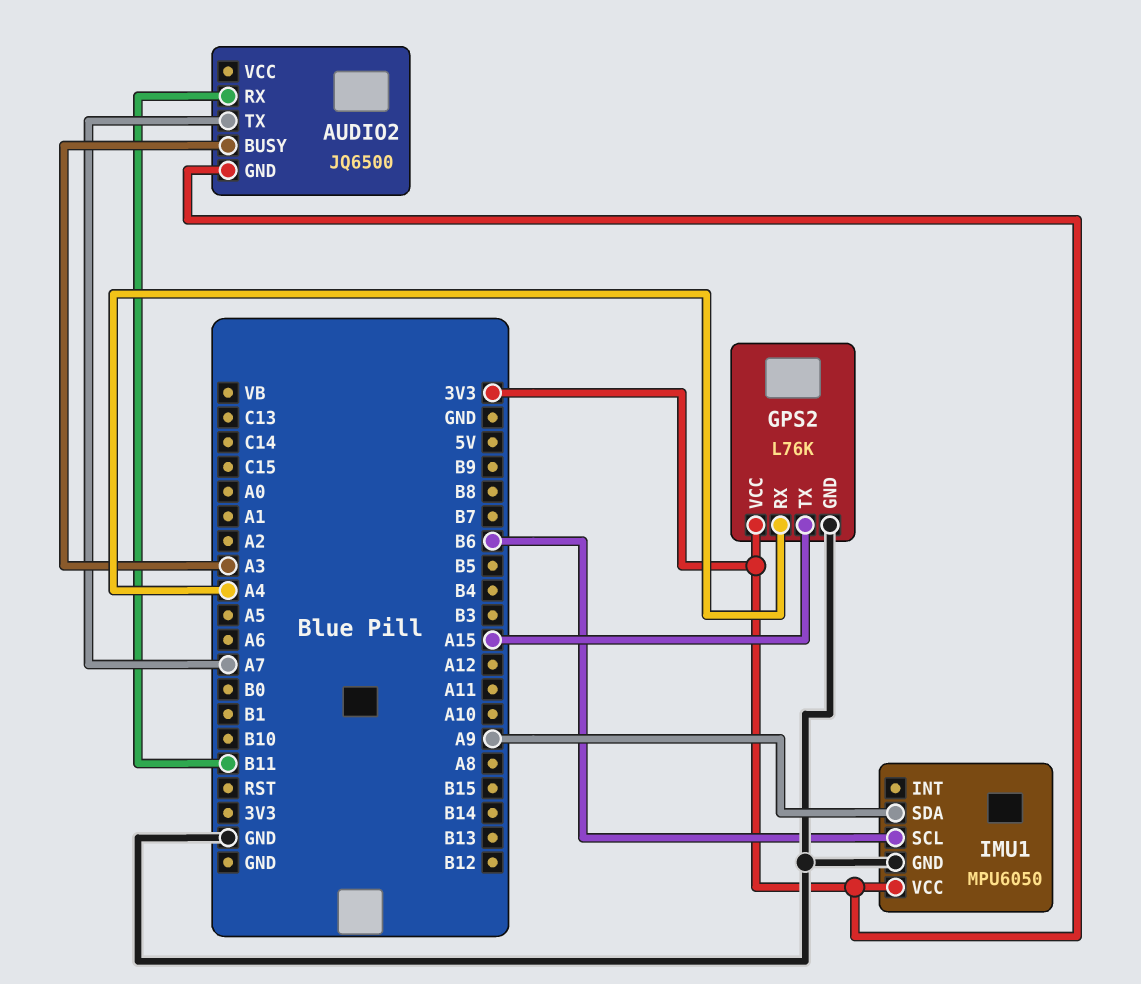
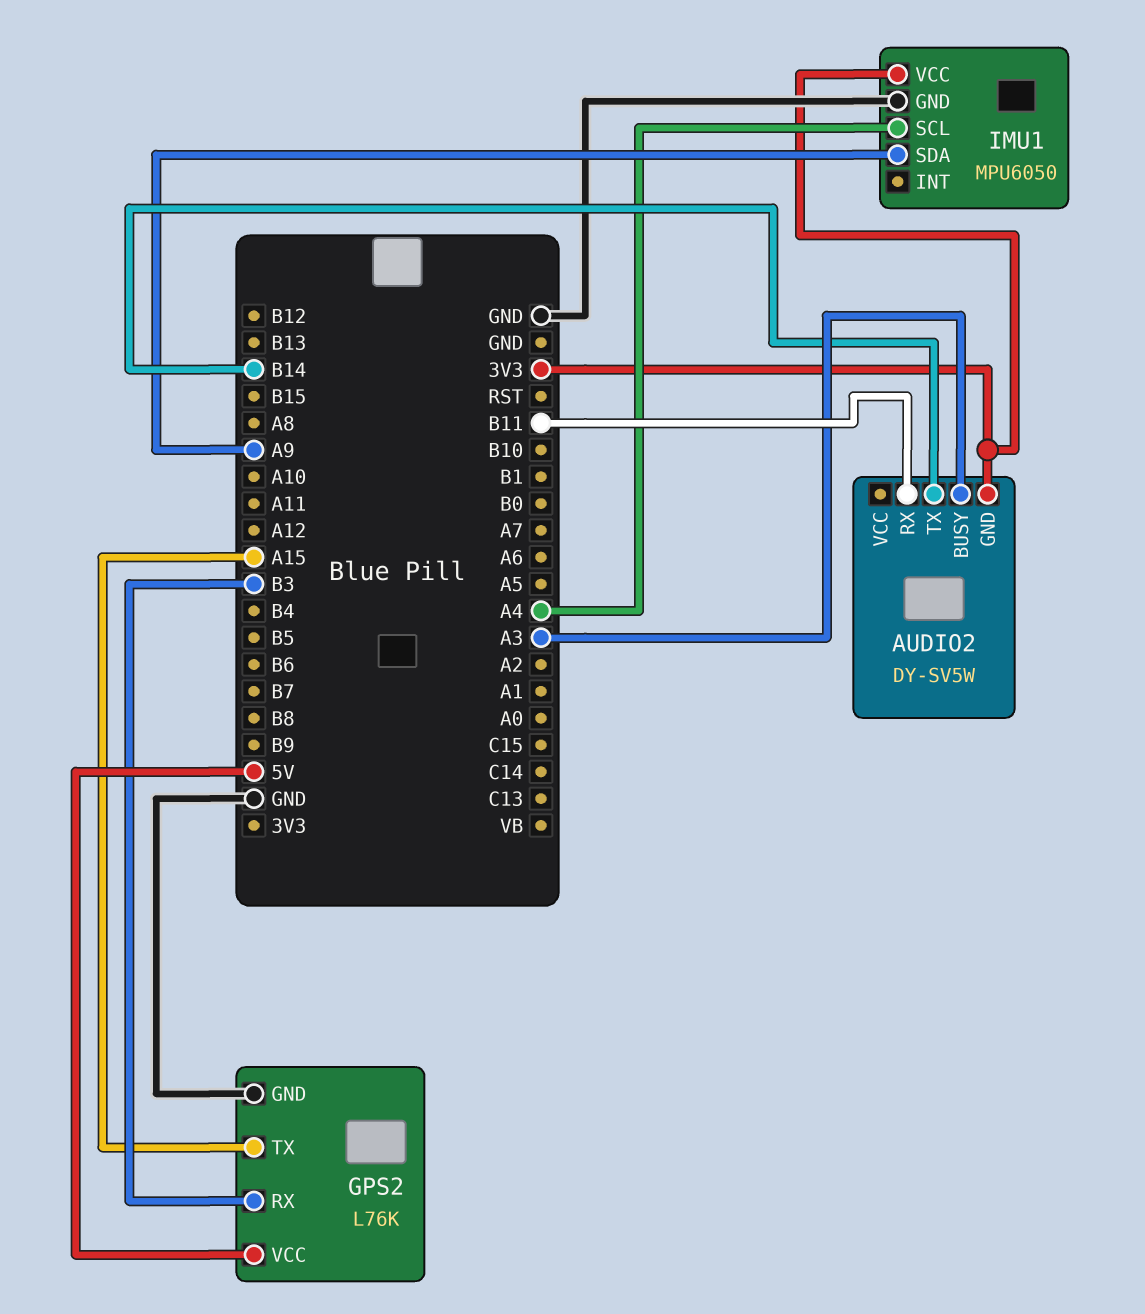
AUDIO2: JQ6500 -> DY-SV5W
AUDIO2 pin TX: A7 -> B14
GPS2 pin RX: A4 -> B3
GPS2 pin VCC: 3V3 -> 5V
IMU1 pin SCL: B6 -> A4

